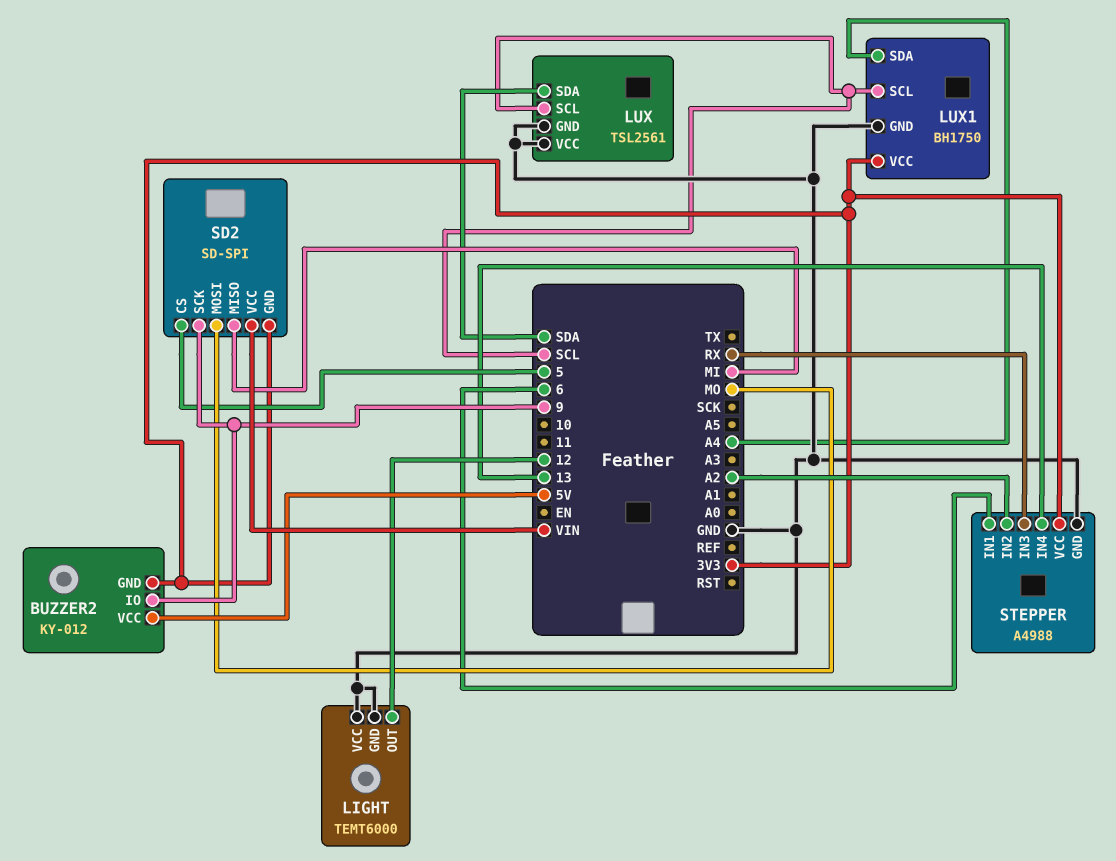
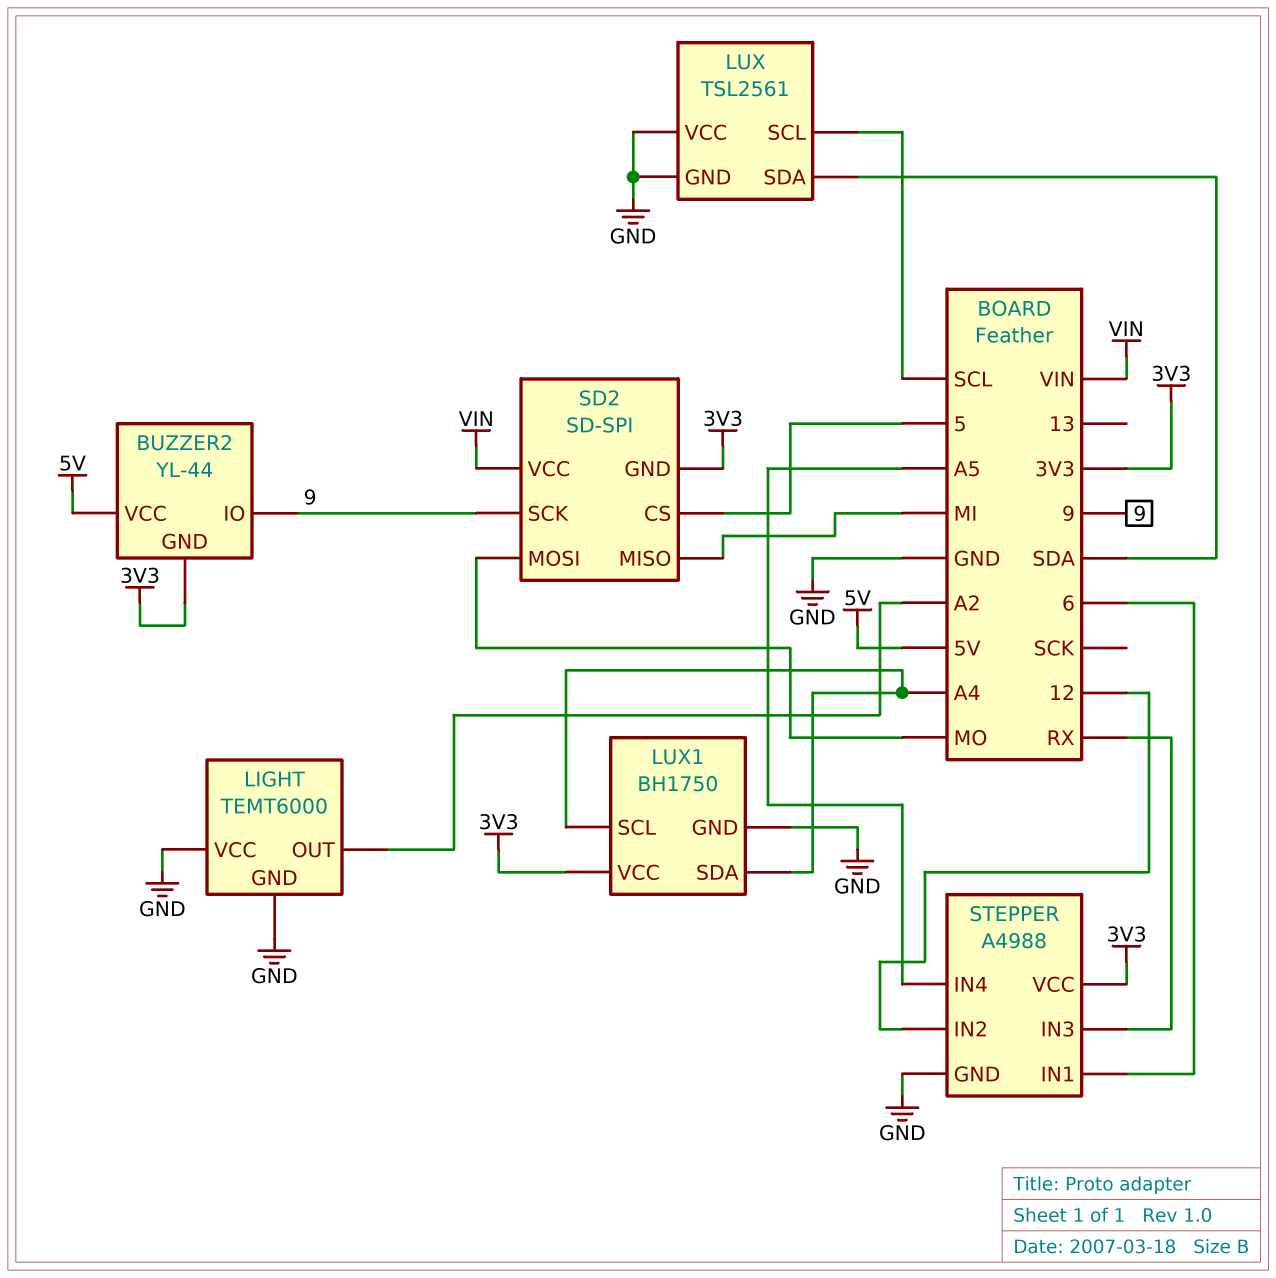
BUZZER2: KY-012 -> YL-44
LIGHT pin OUT: 12 -> A2
LUX1 pin SCL: SCL -> A4
STEPPER pin IN2: A2 -> 12
STEPPER pin IN4: 13 -> A5

